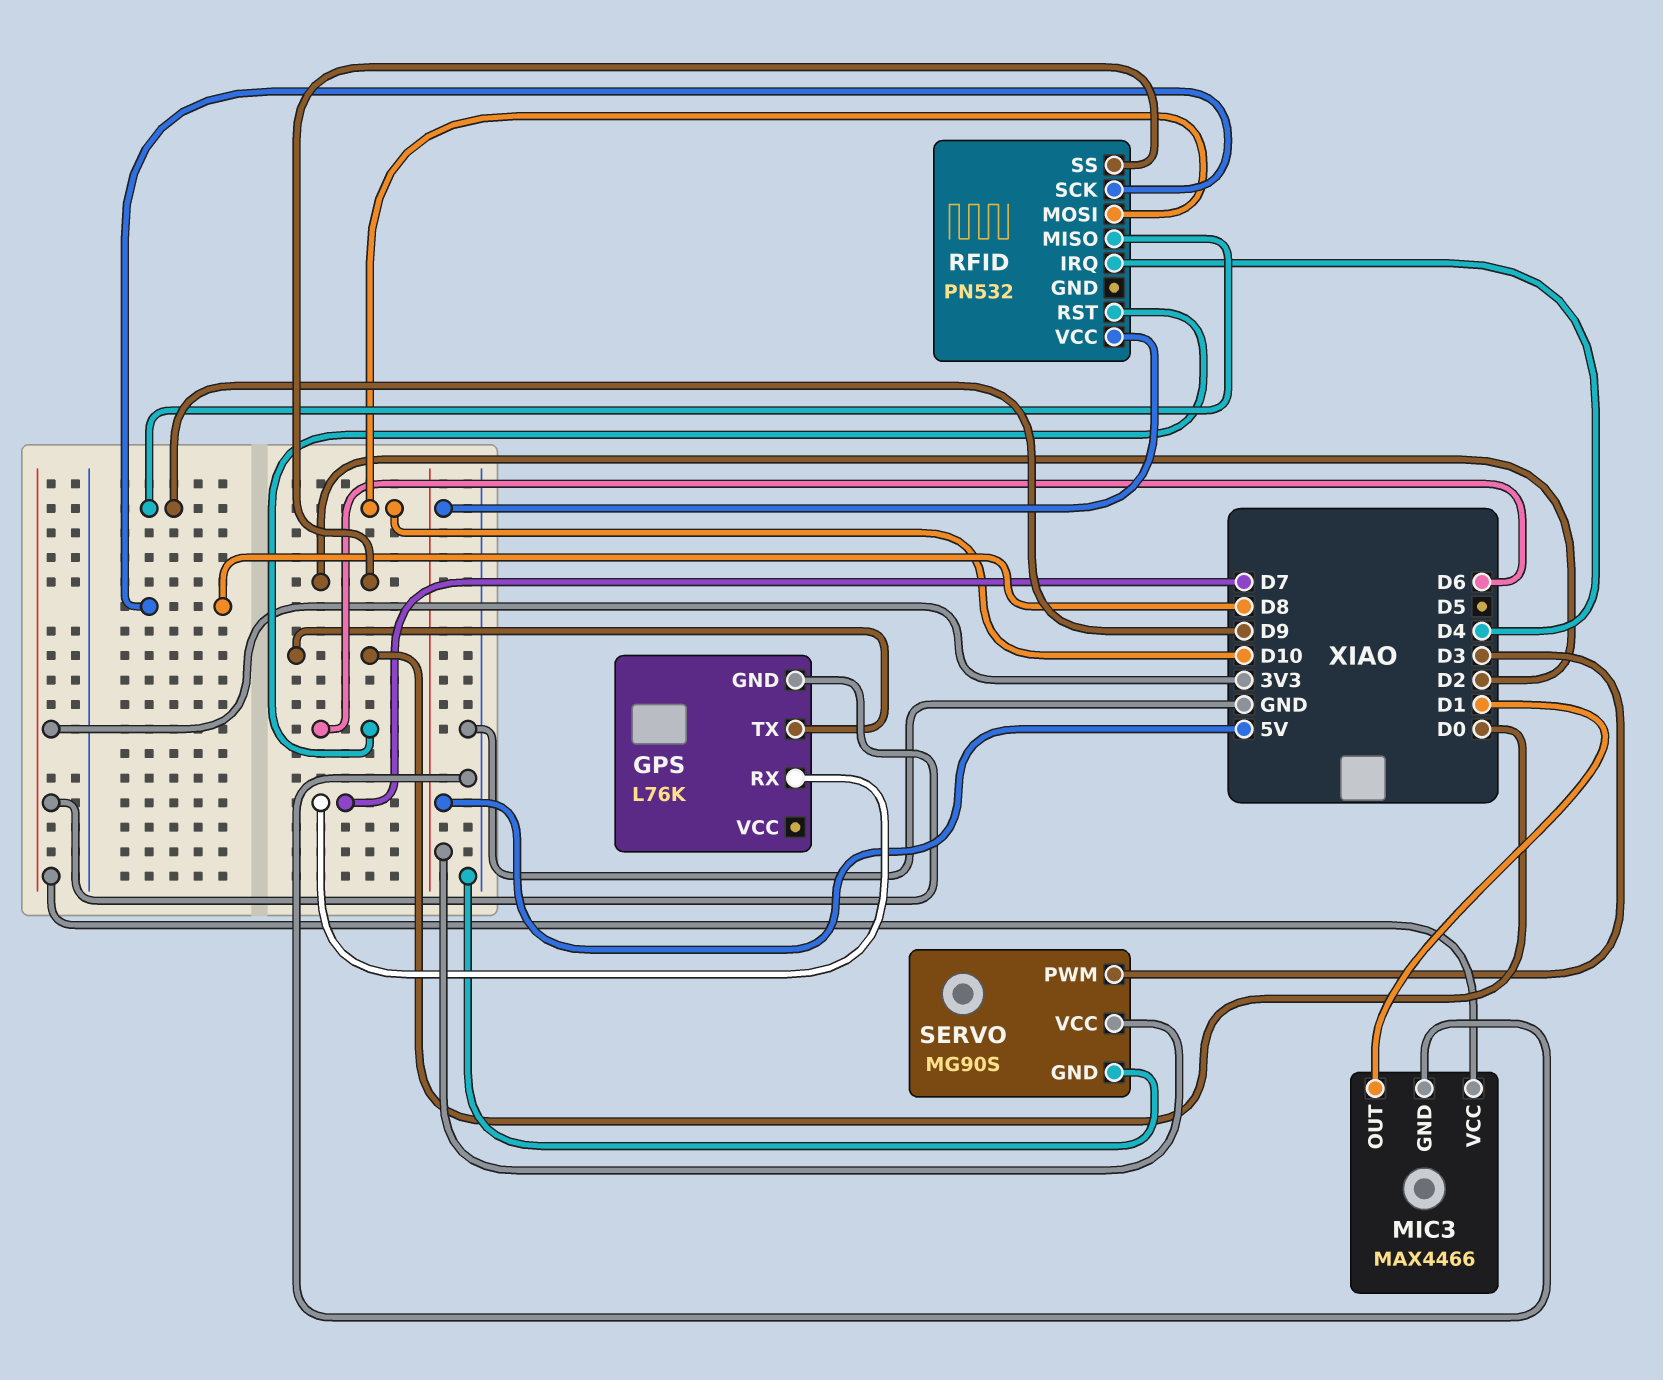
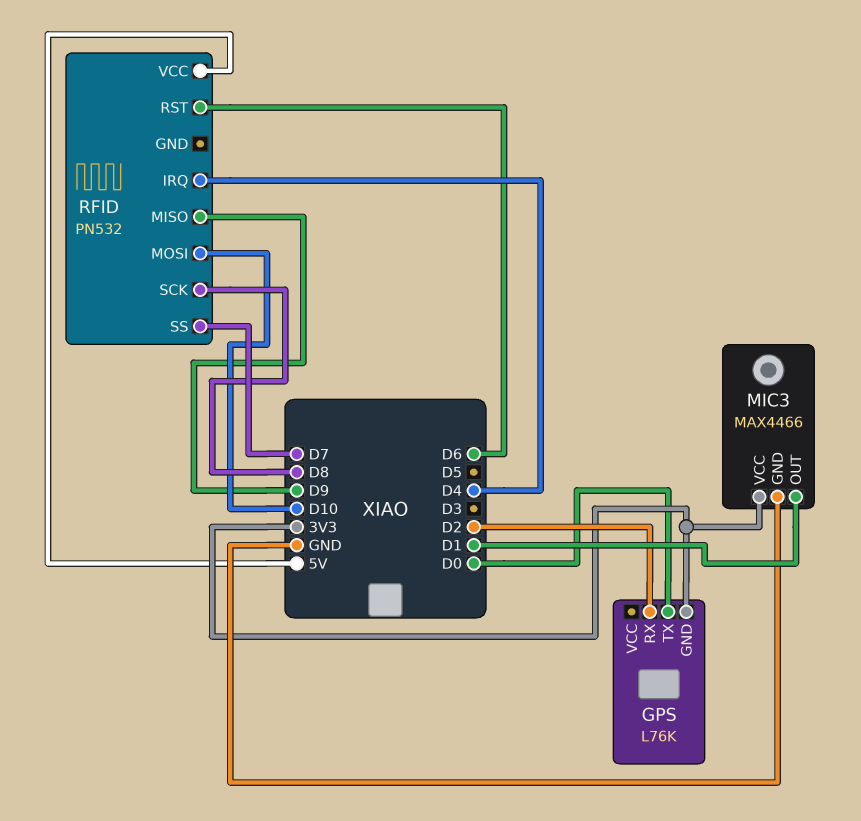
GPS pin RX: D7 -> D2
RFID pin SS: D2 -> D7
SERVO: MG90S -> none
SERVO pin GND: GND -> none
SERVO pin PWM: D3 -> none
SERVO pin VCC: 5V -> none

